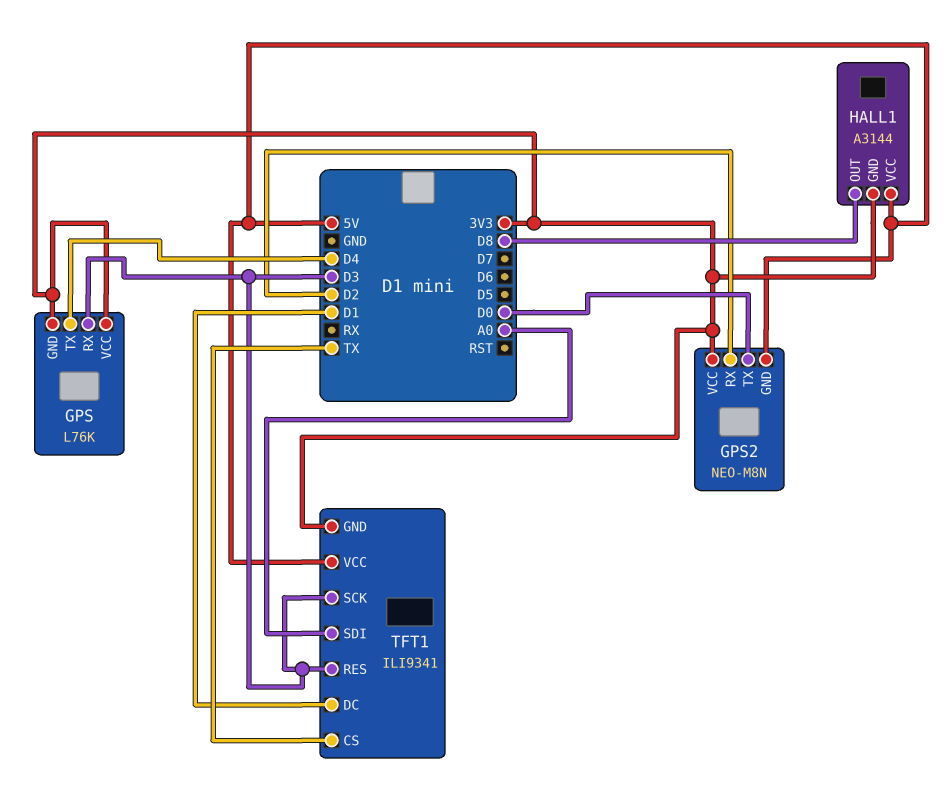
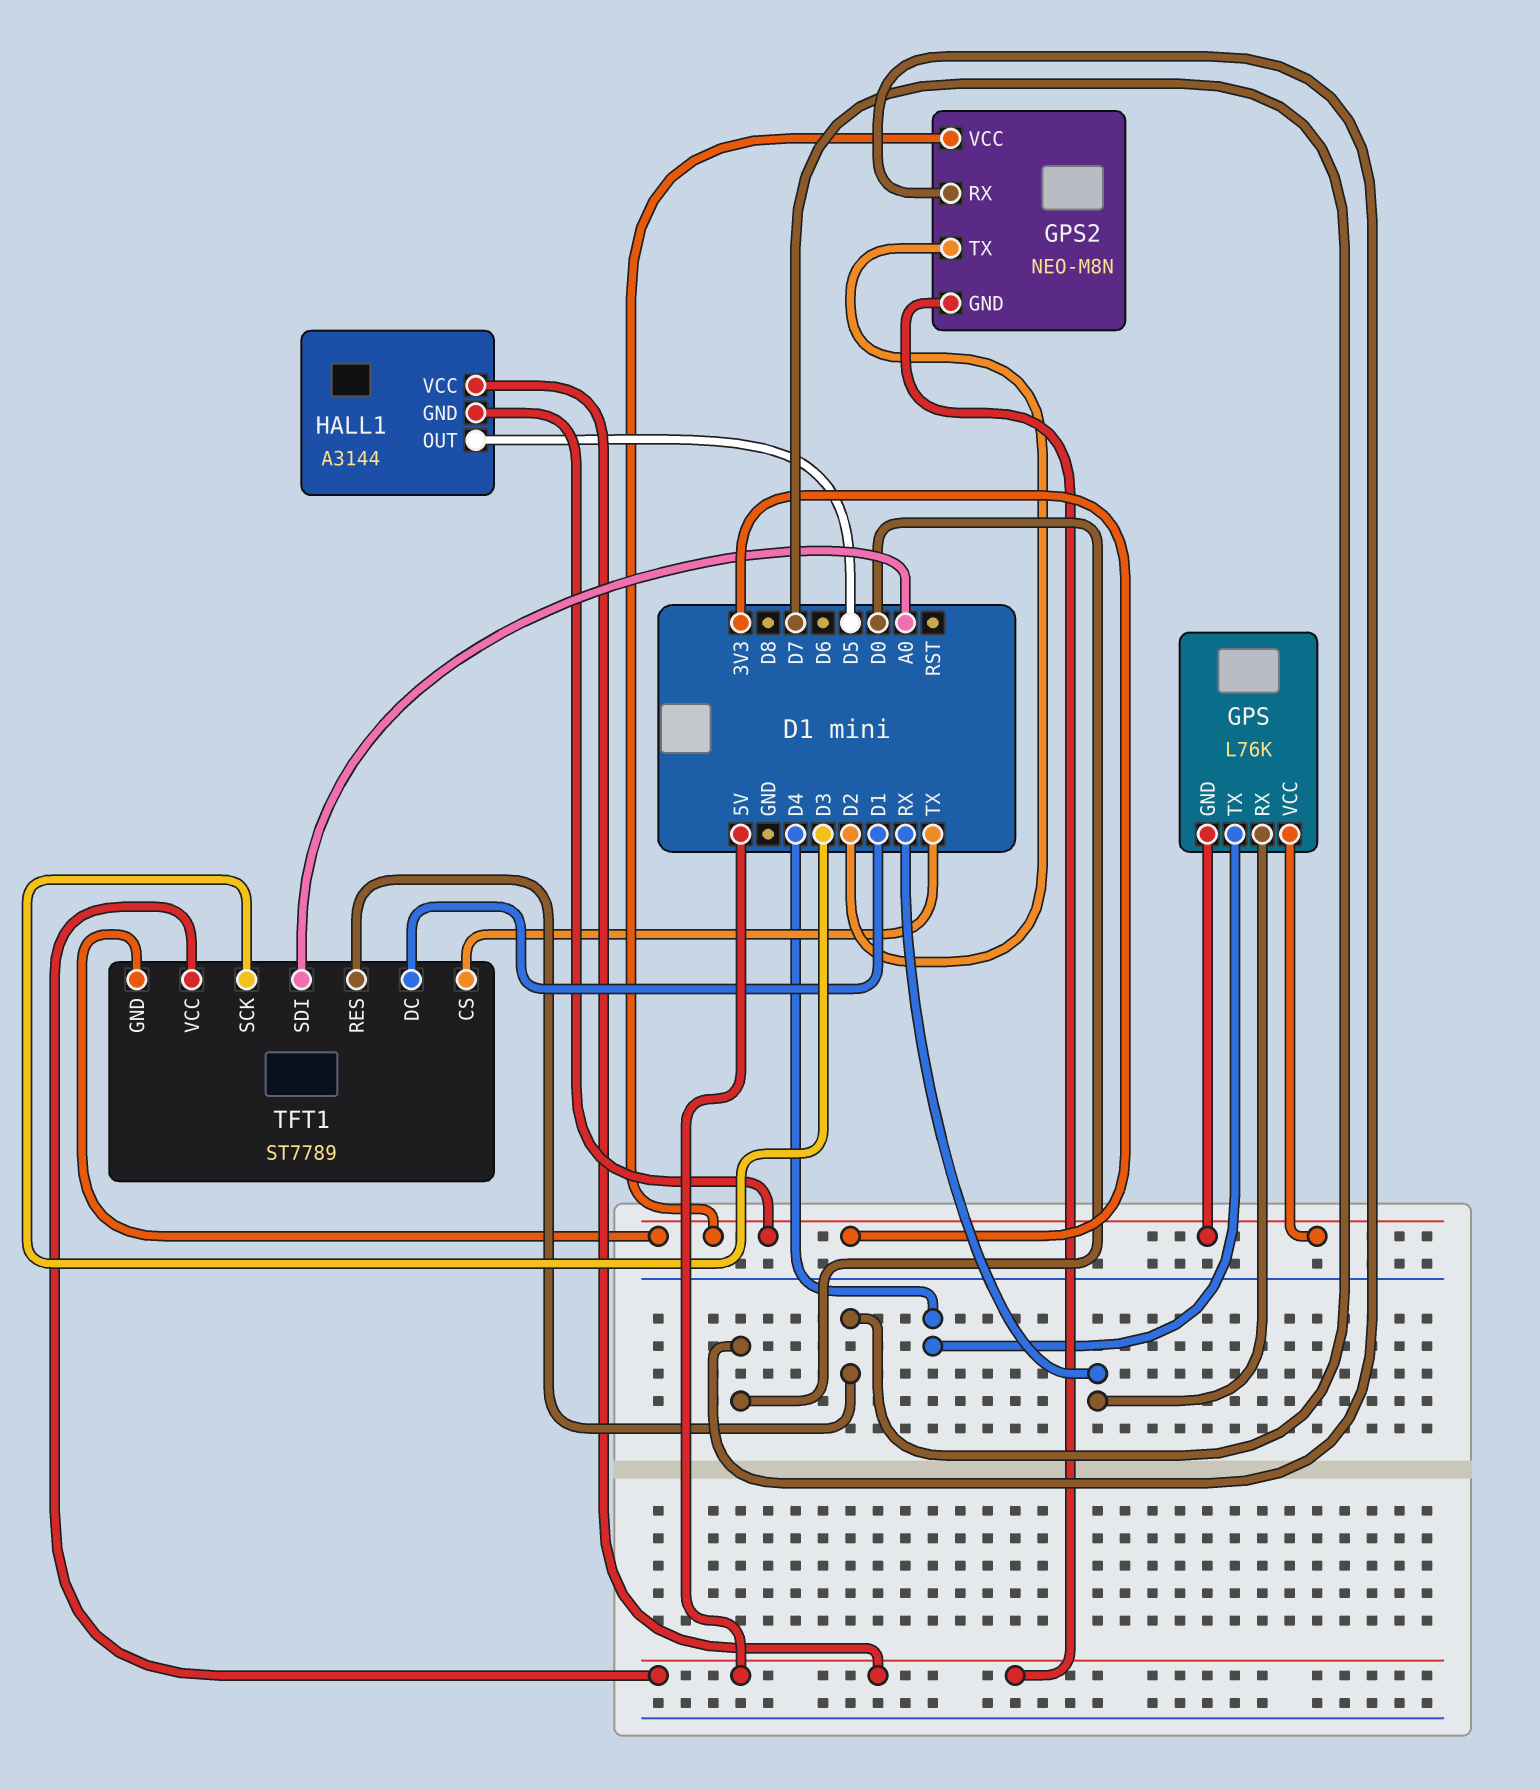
GPS pin RX: D3 -> RX
GPS2 pin RX: D2 -> D0
GPS2 pin TX: D0 -> D2
HALL1 pin OUT: D8 -> D5
TFT1: ILI9341 -> ST7789
TFT1 pin RES: D3 -> D7

